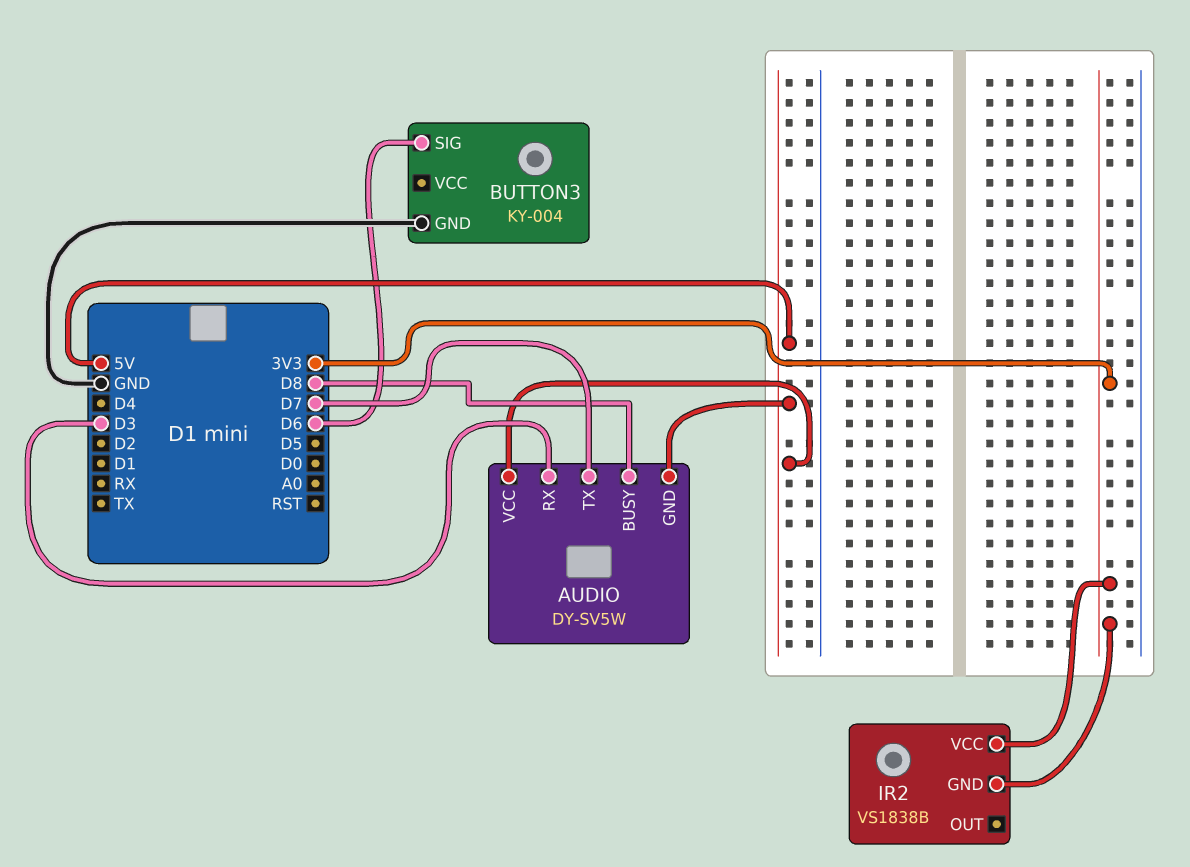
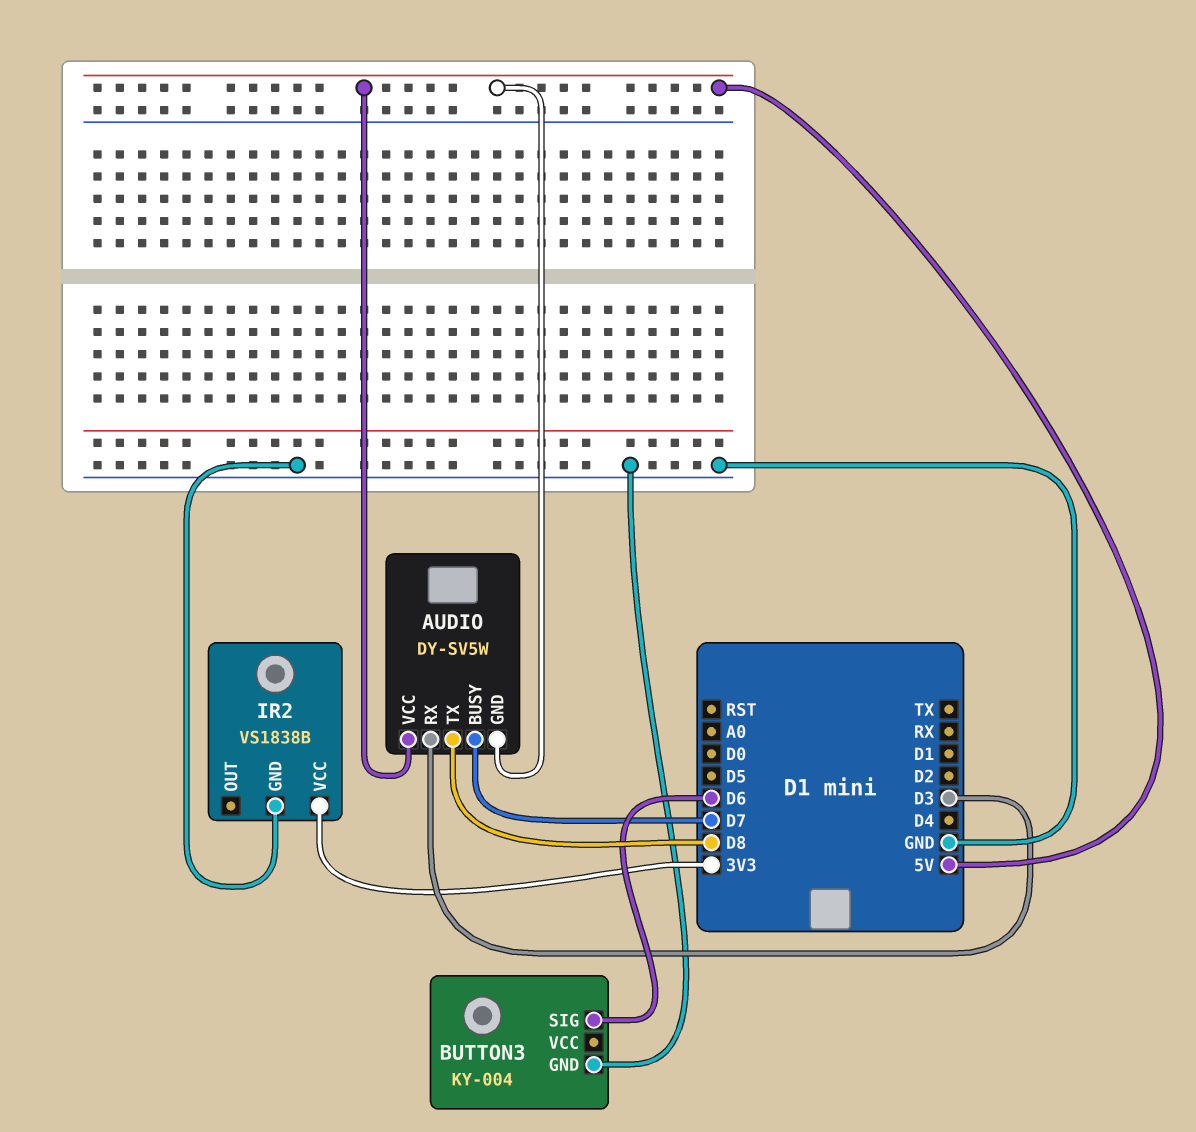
AUDIO pin BUSY: D8 -> D7
AUDIO pin TX: D7 -> D8
IR2 pin GND: 3V3 -> GND

